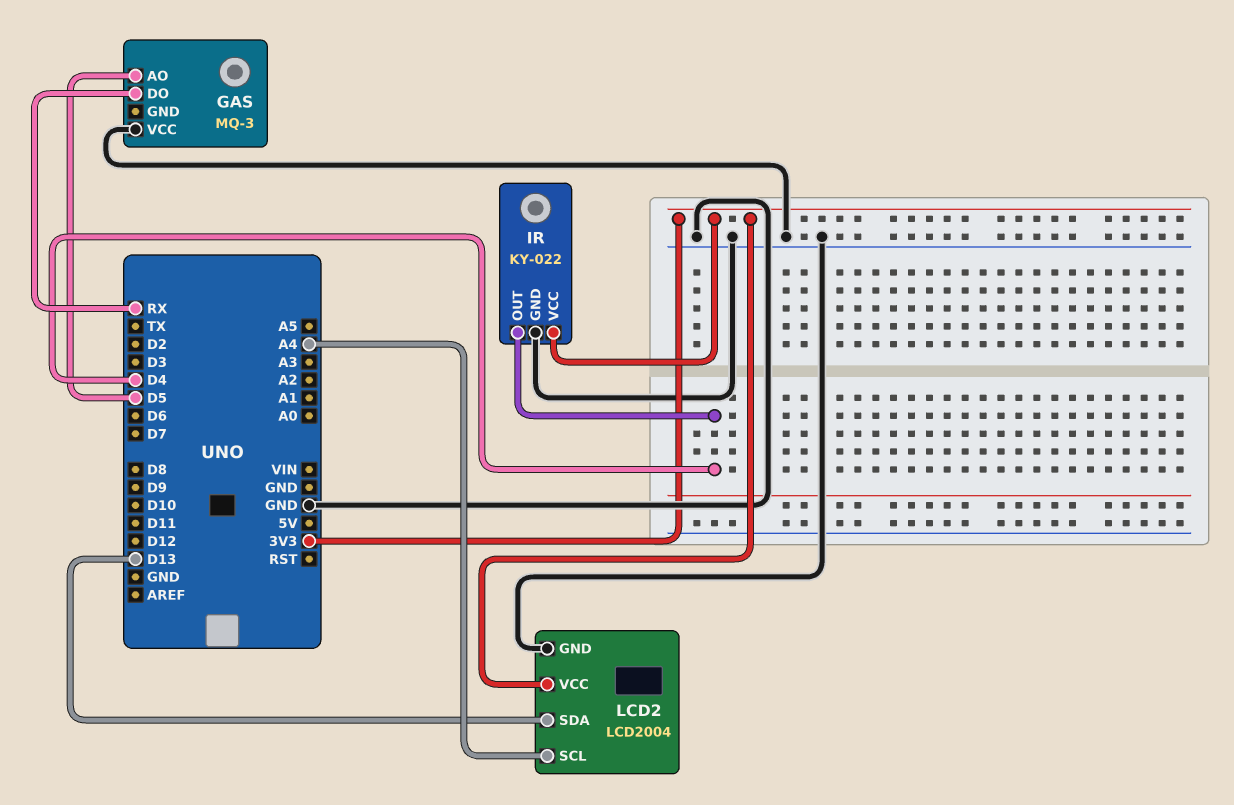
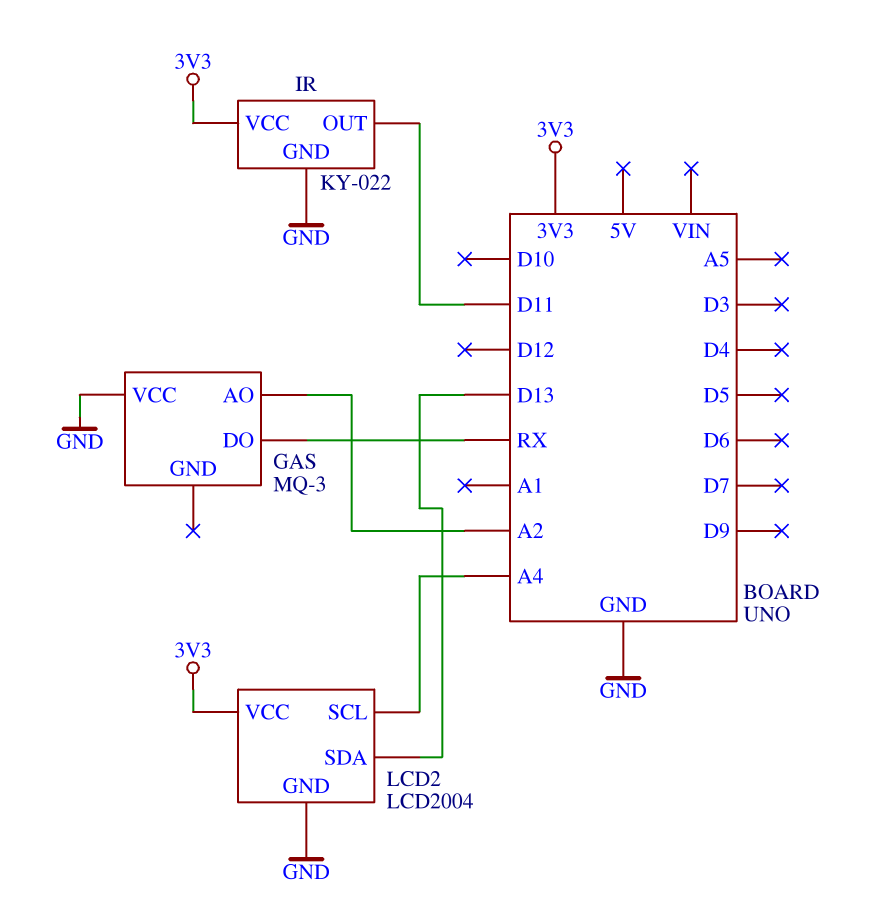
GAS pin AO: D5 -> A2
IR pin OUT: D4 -> D11

